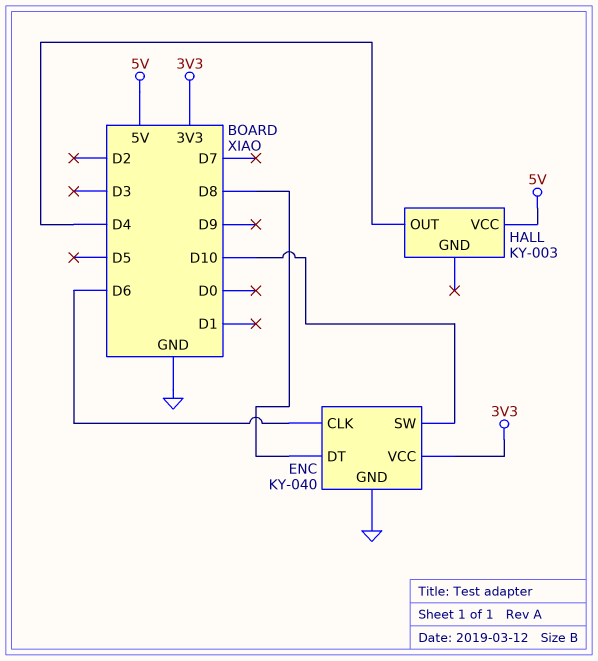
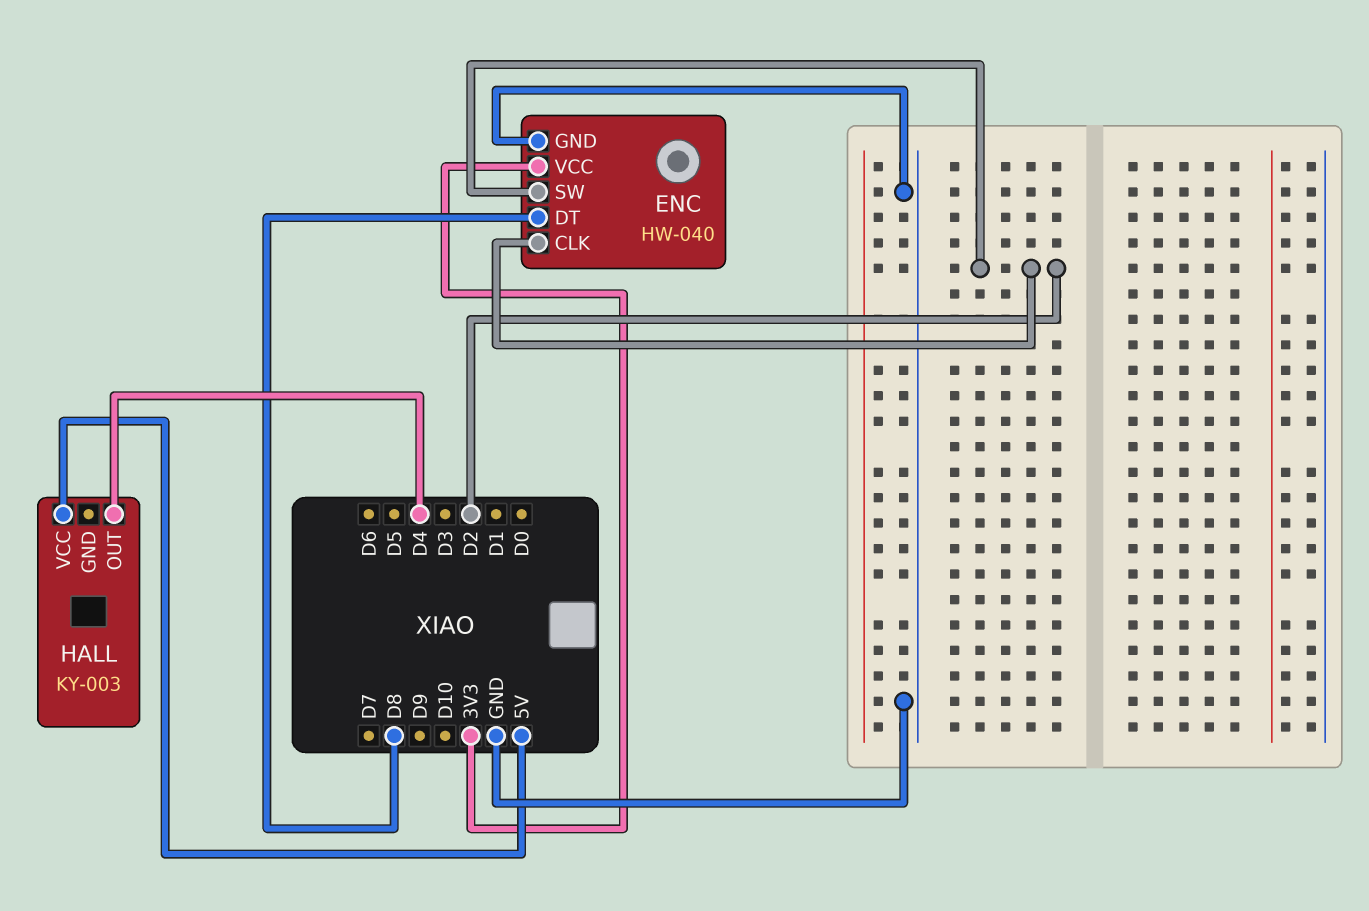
ENC: KY-040 -> HW-040
ENC pin CLK: D6 -> D2
ENC pin SW: D10 -> D2

